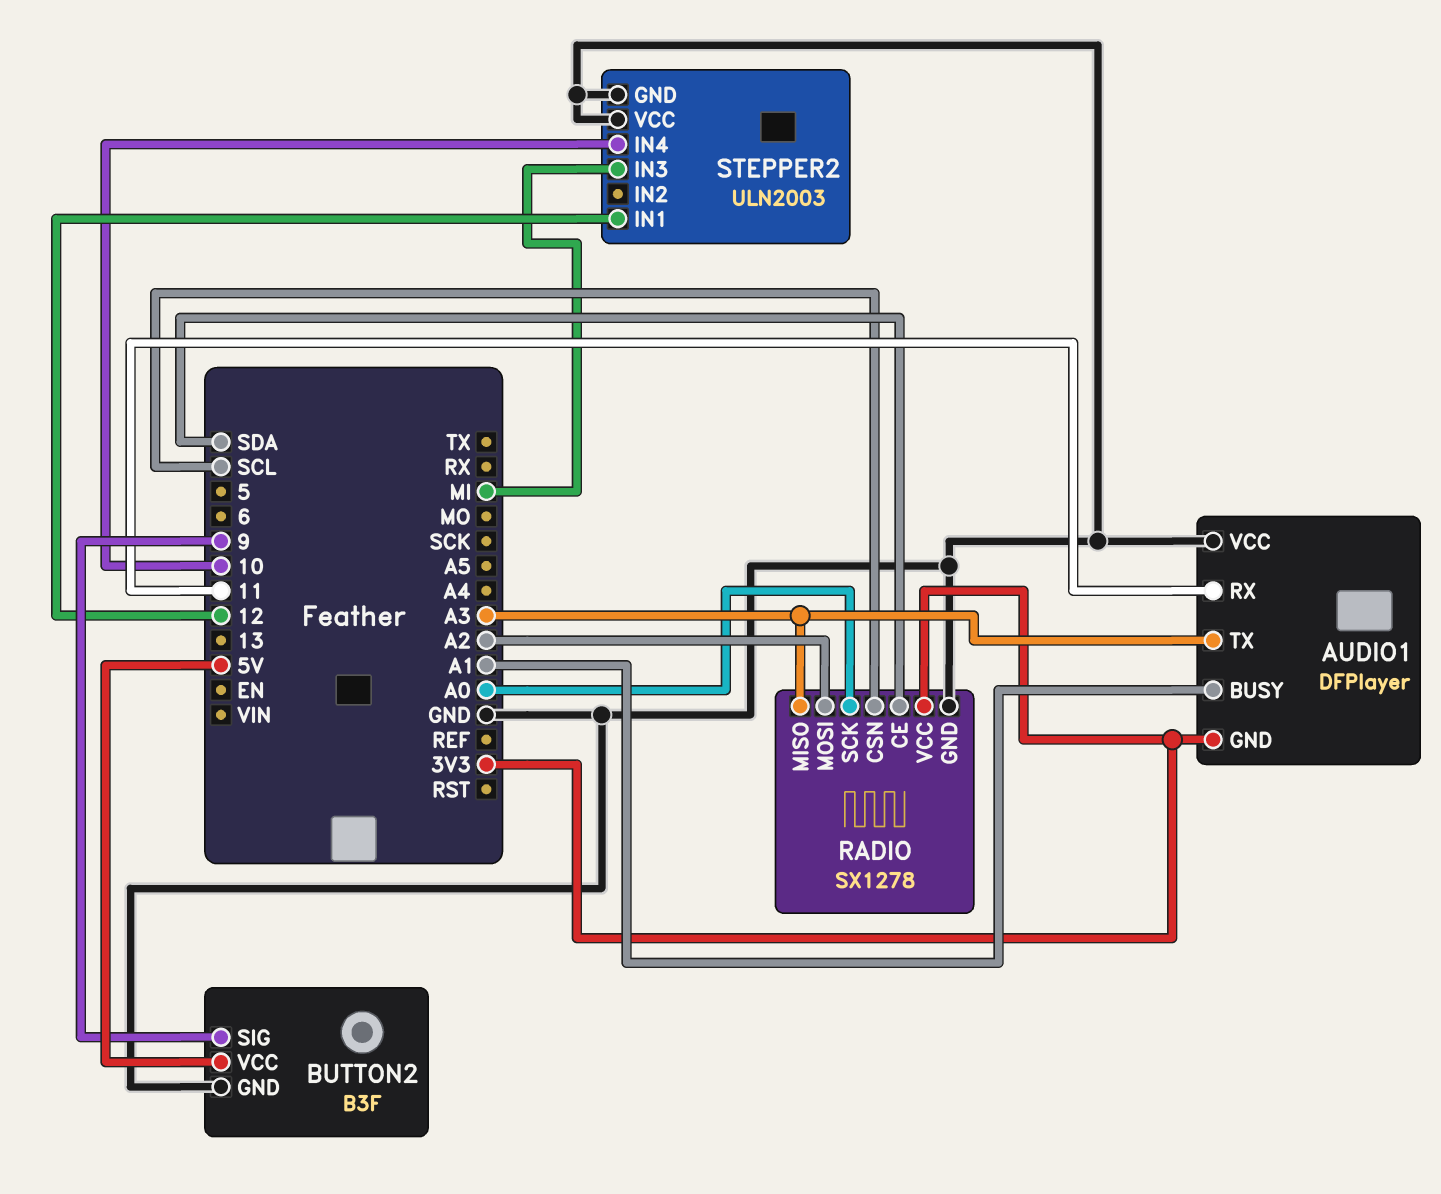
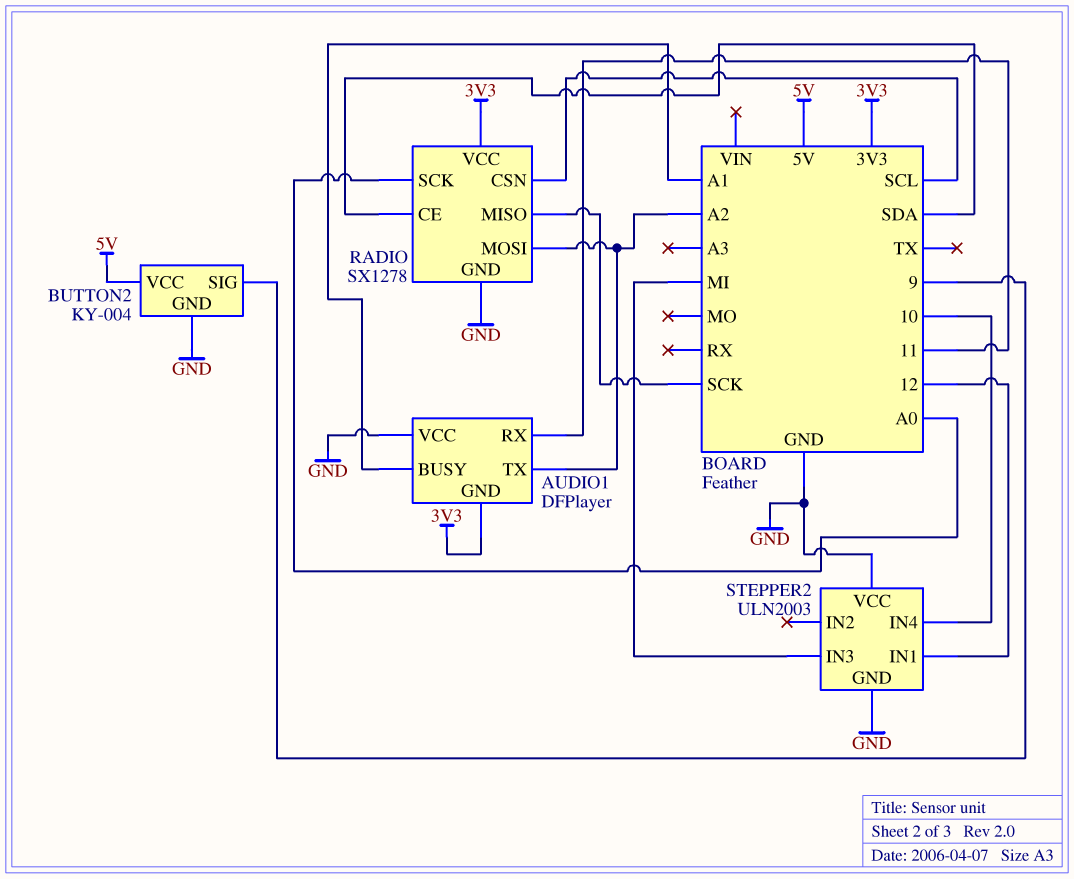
AUDIO1 pin TX: A3 -> A2
BUTTON2: B3F -> KY-004
RADIO pin MISO: A3 -> SCK

